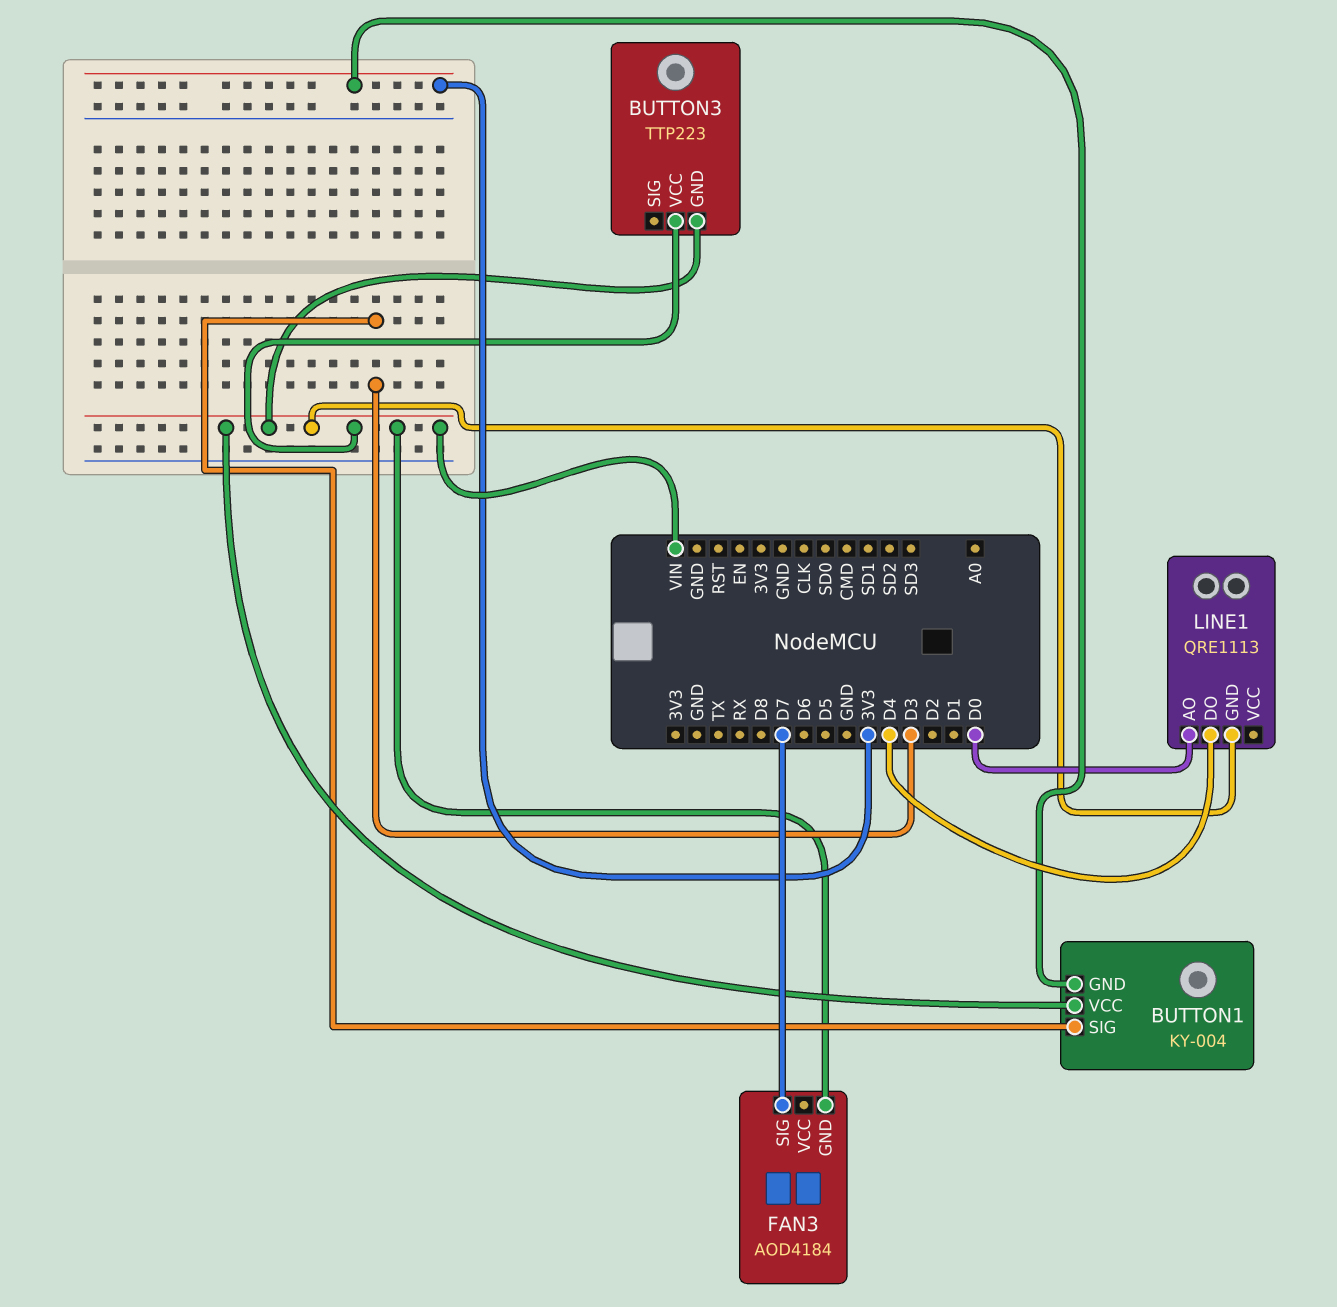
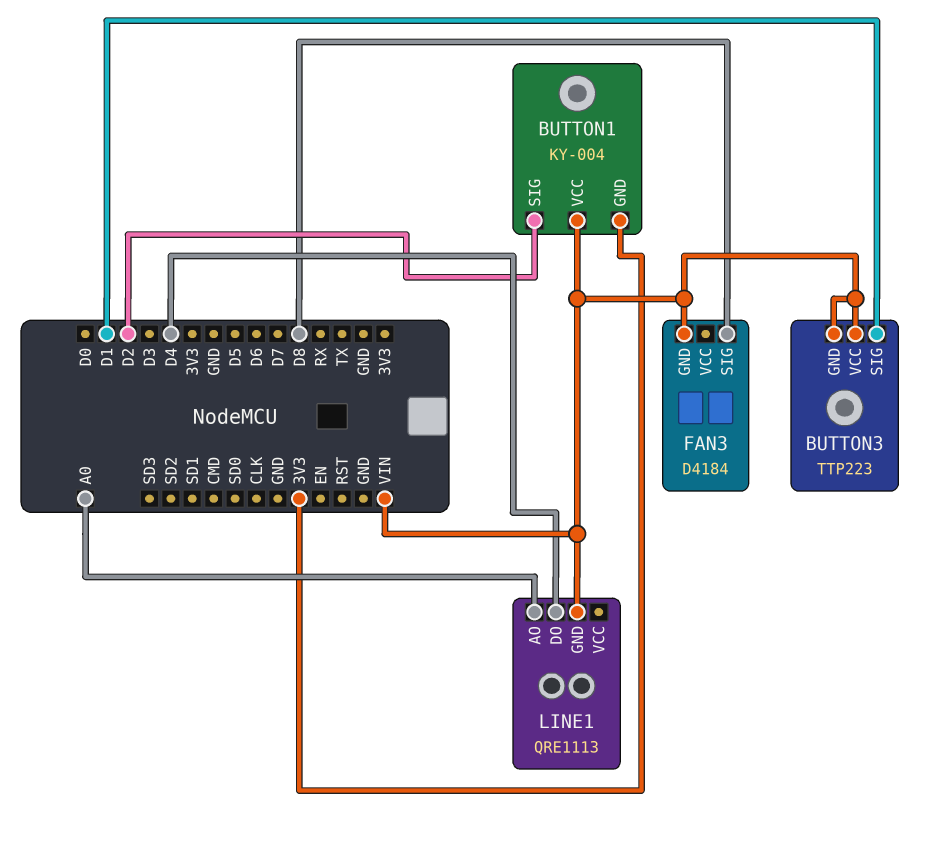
BUTTON1 pin SIG: D3 -> D2
BUTTON3 pin SIG: none -> D1
FAN3: AOD4184 -> D4184
FAN3 pin SIG: D7 -> D8
LINE1 pin AO: D0 -> A0

